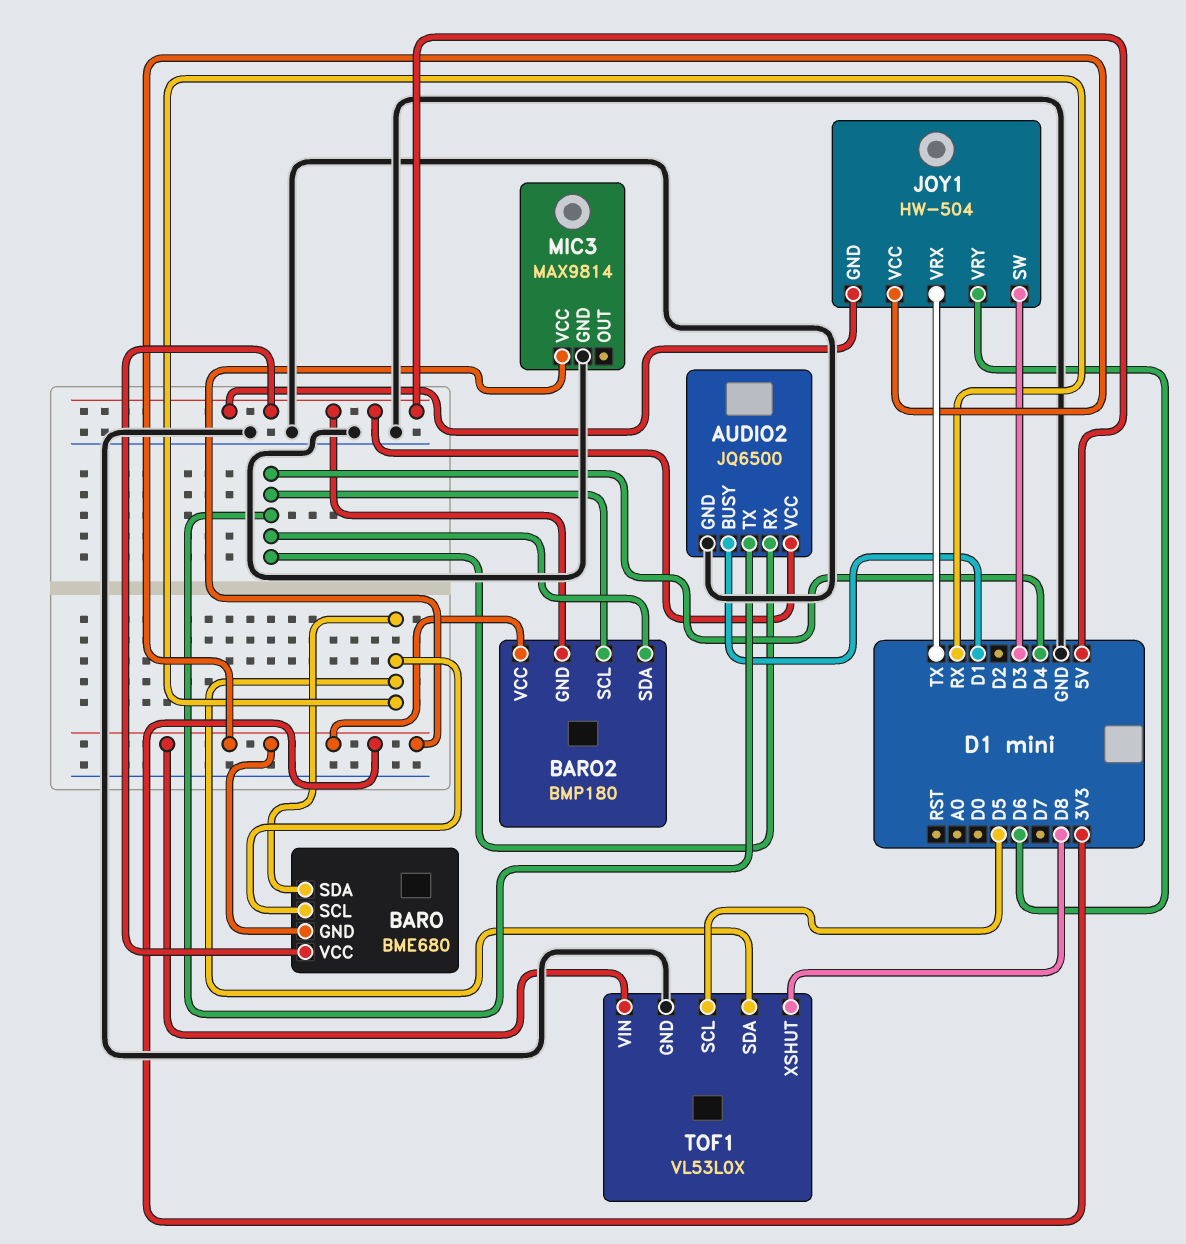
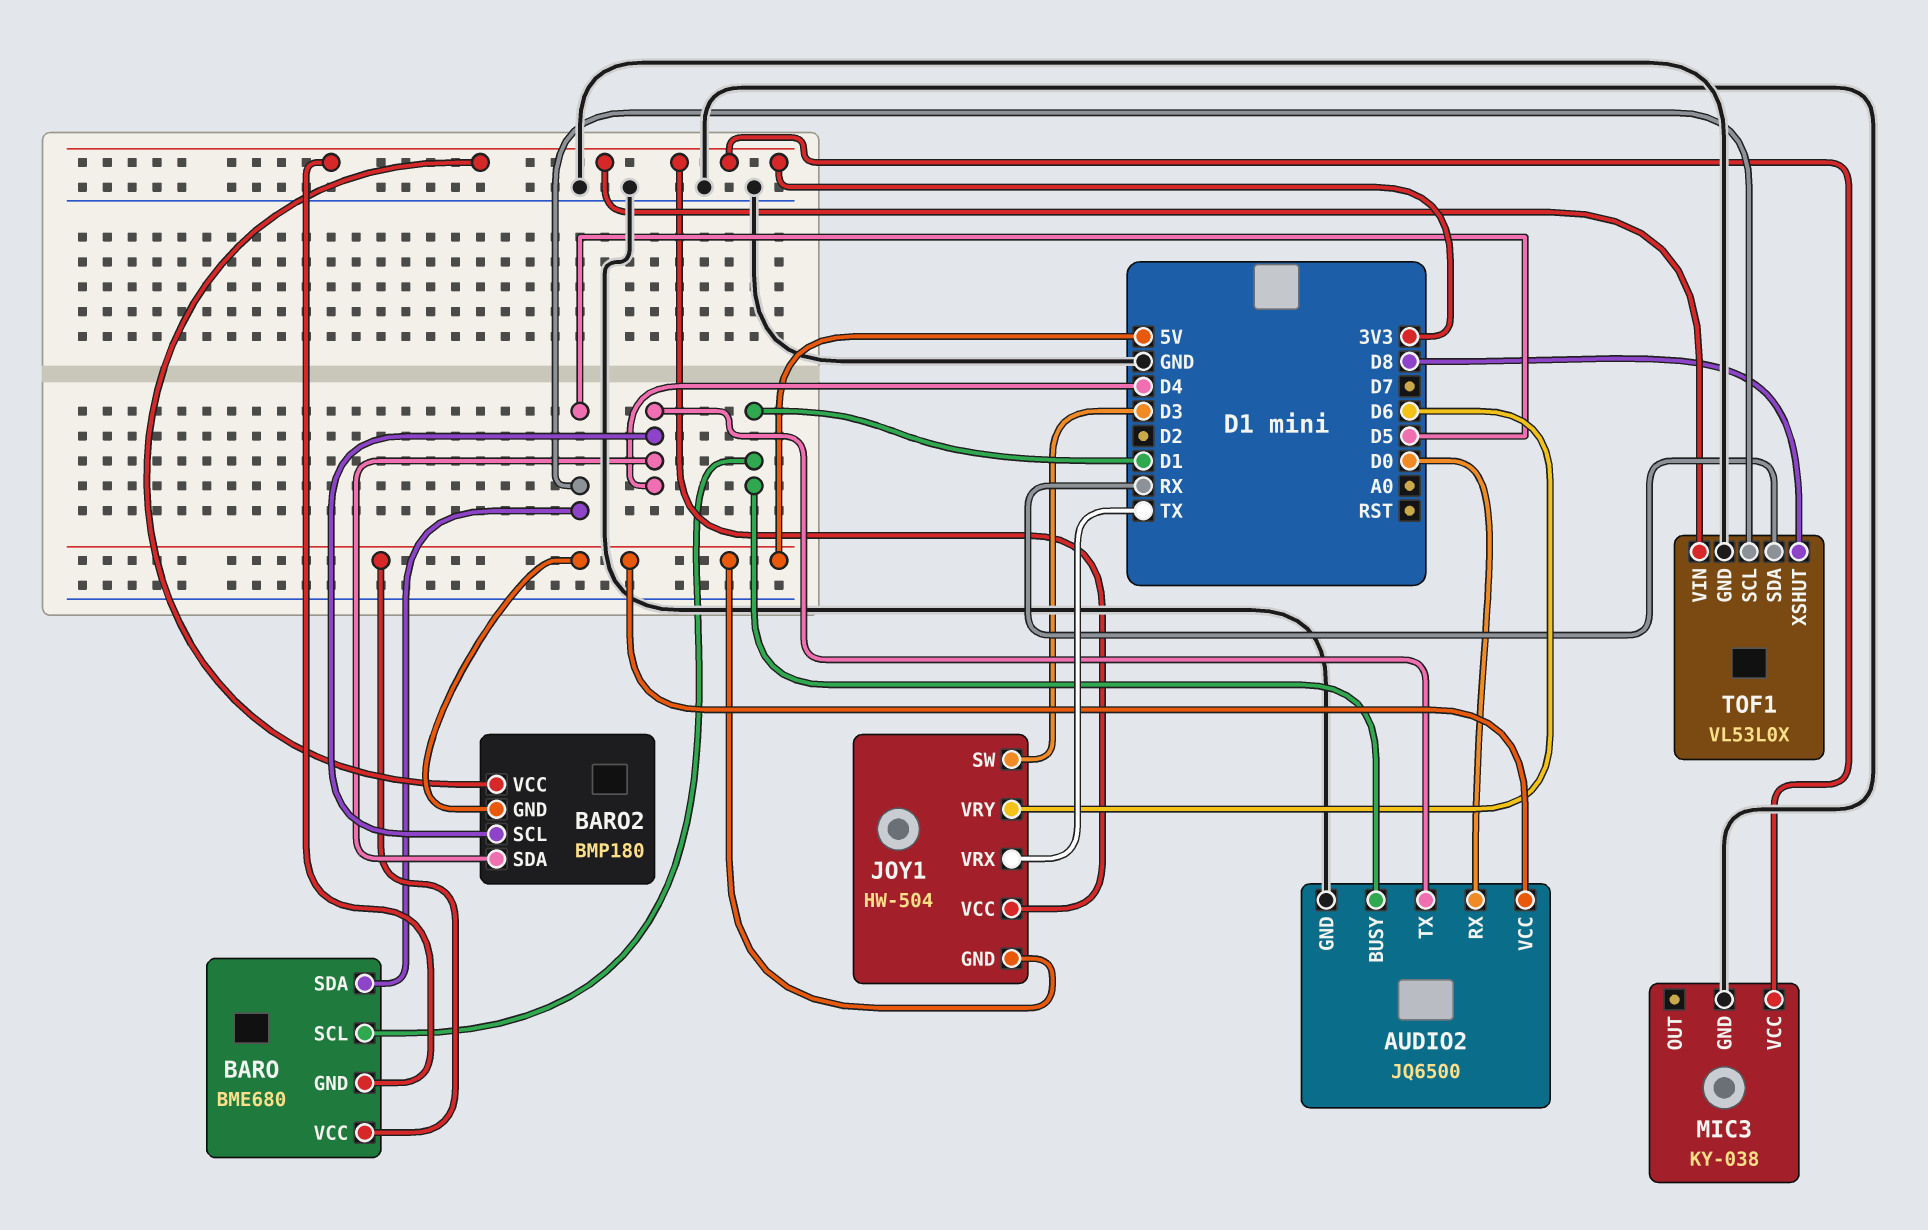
AUDIO2 pin RX: D4 -> D0
BARO pin SCL: RX -> D1
BARO pin SDA: RX -> D5
MIC3: MAX9814 -> KY-038

